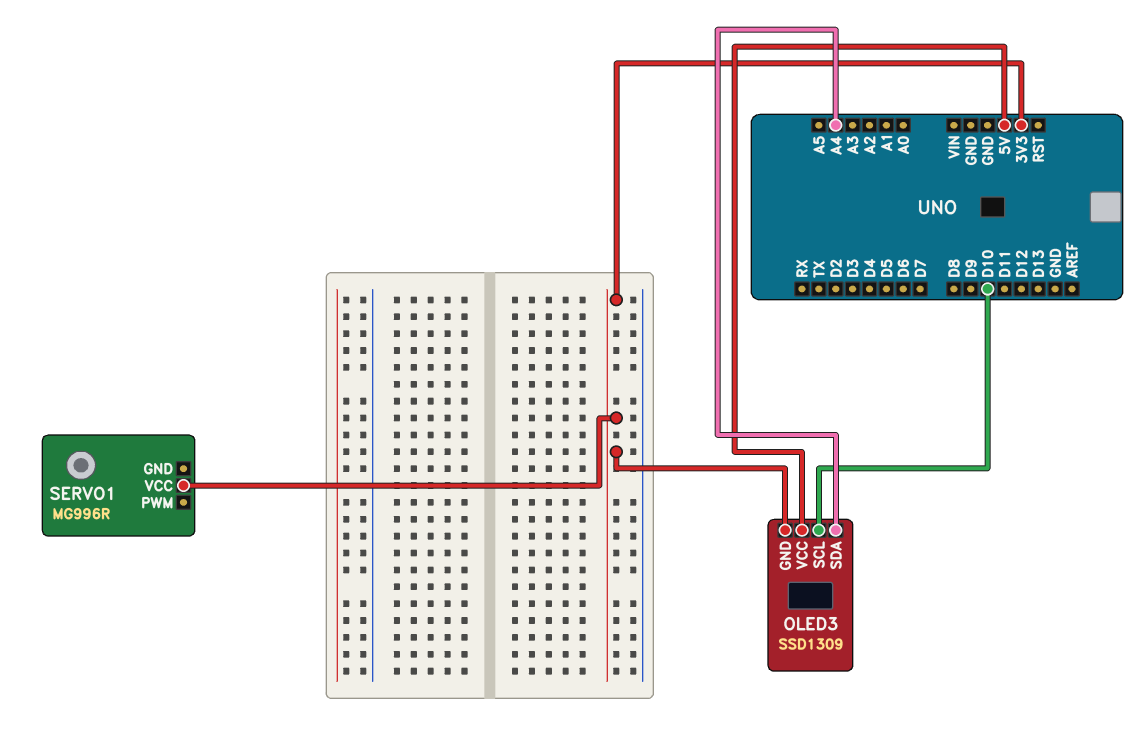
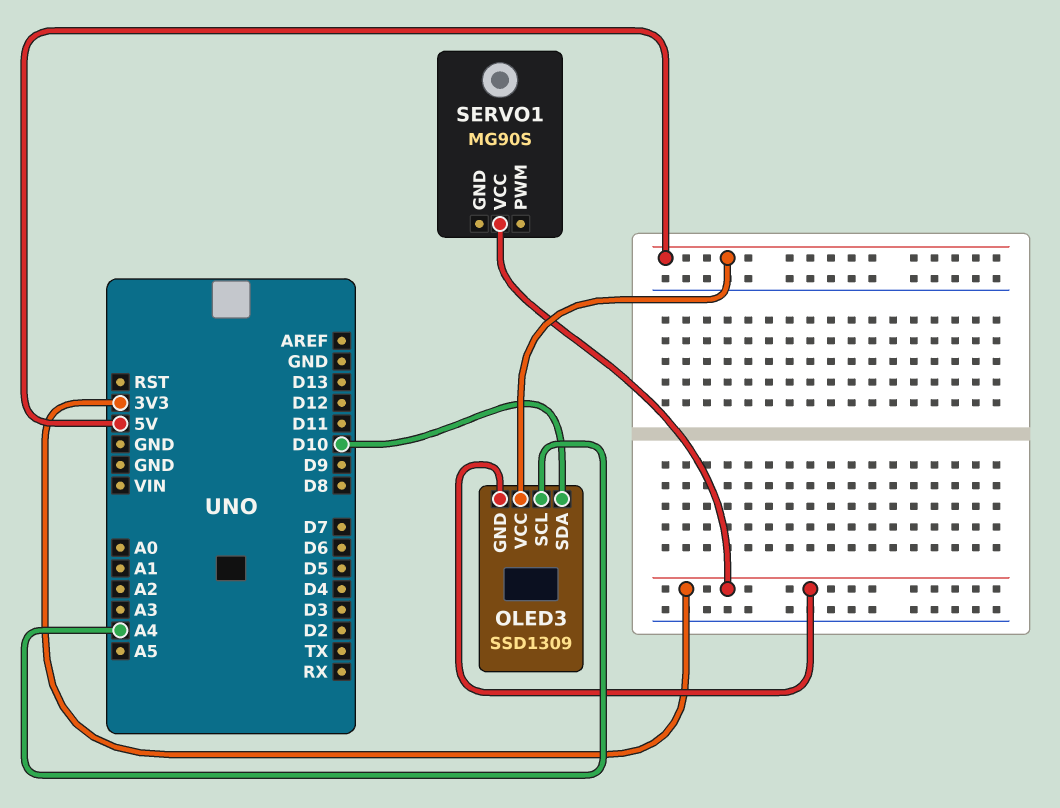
OLED3 pin SCL: D10 -> A4
OLED3 pin SDA: A4 -> D10
SERVO1: MG996R -> MG90S

